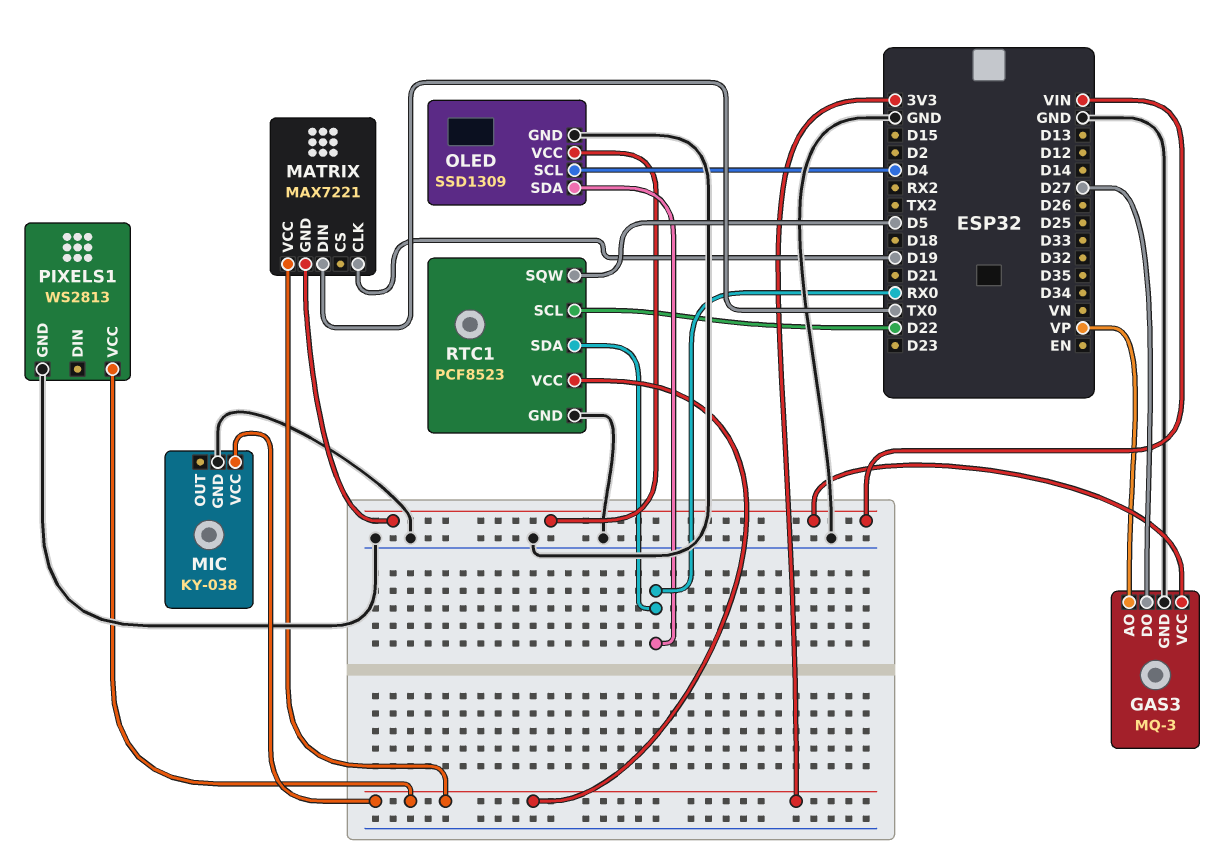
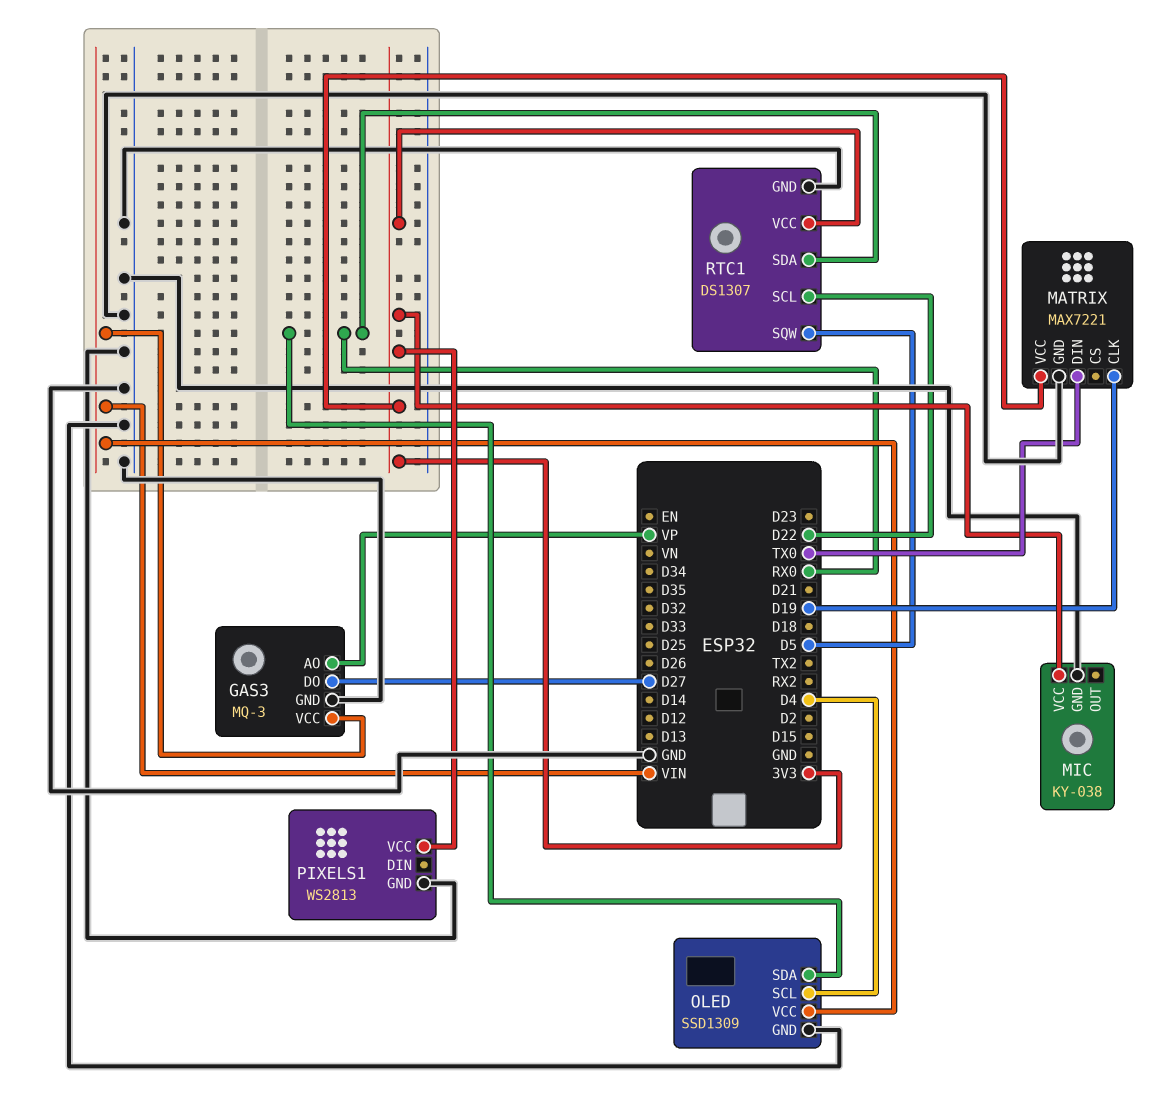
MATRIX pin GND: VIN -> GND
RTC1: PCF8523 -> DS1307

